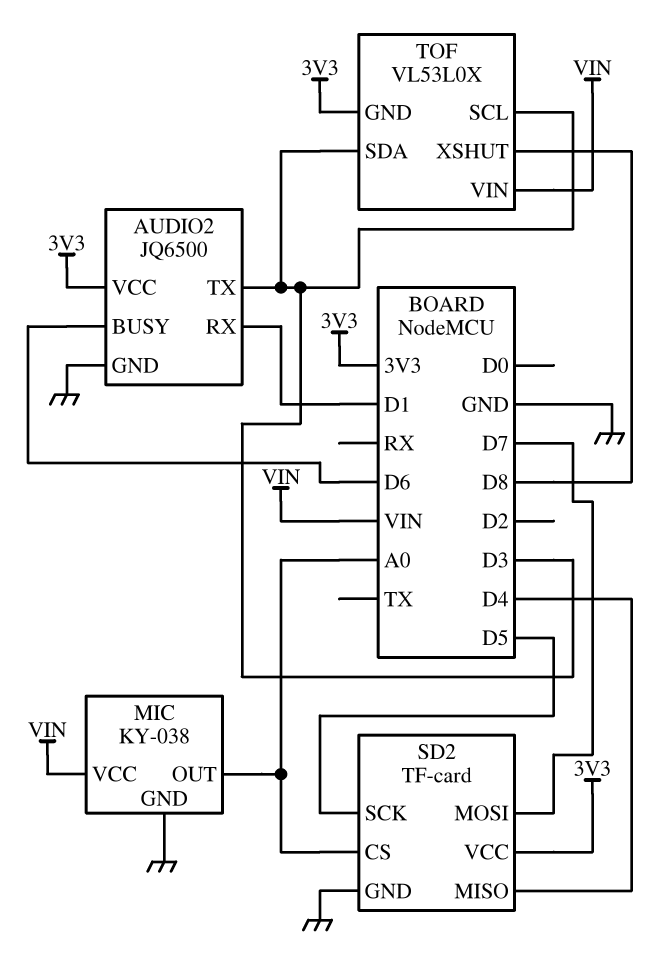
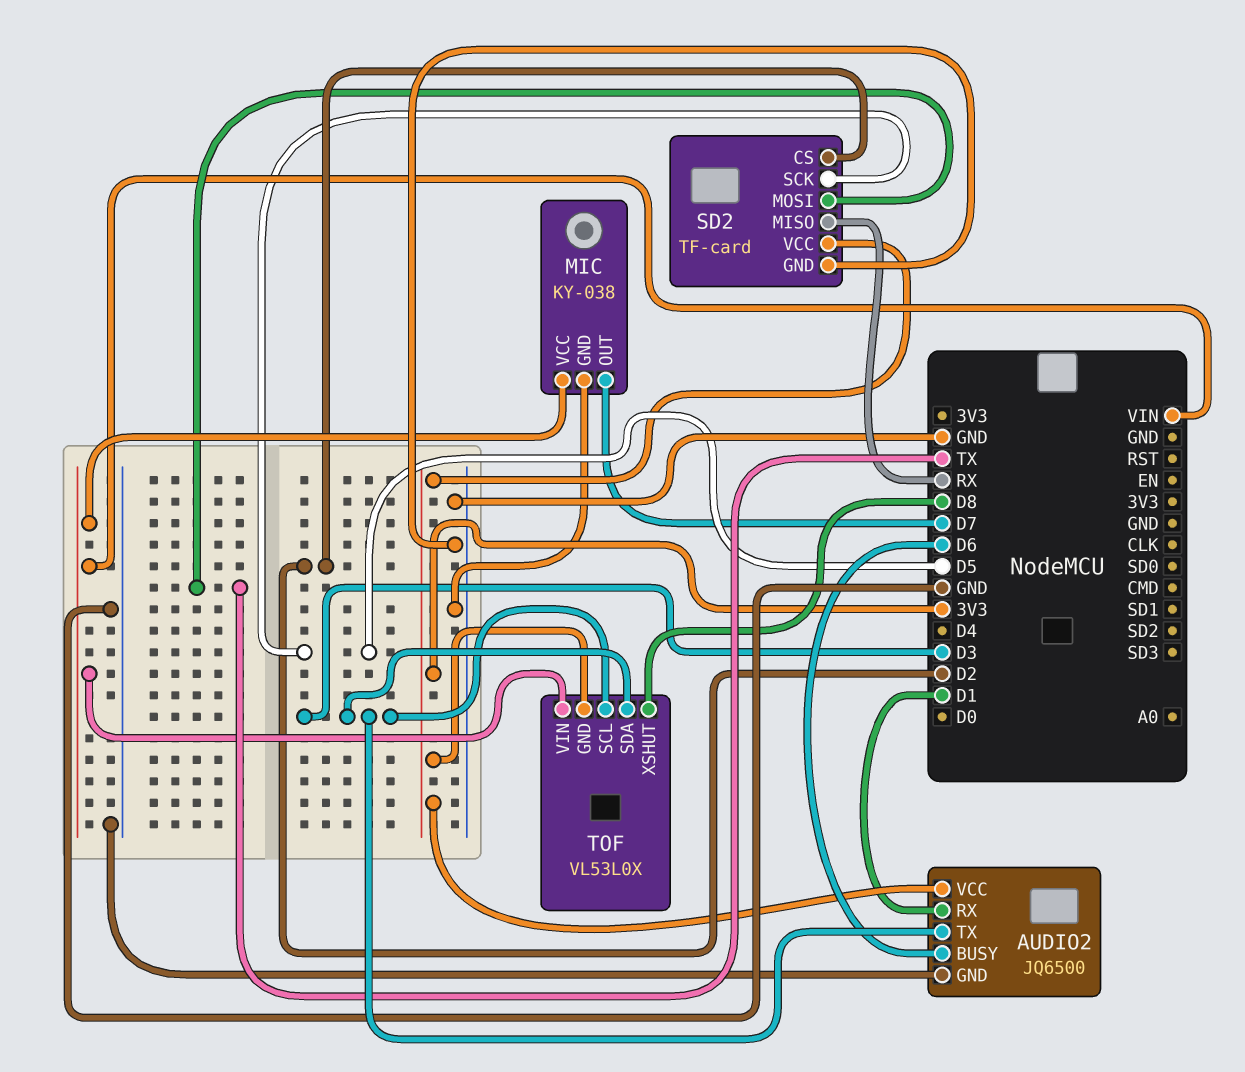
MIC pin OUT: A0 -> D7
SD2 pin CS: A0 -> D2
SD2 pin MISO: D4 -> RX
SD2 pin MOSI: D7 -> TX

